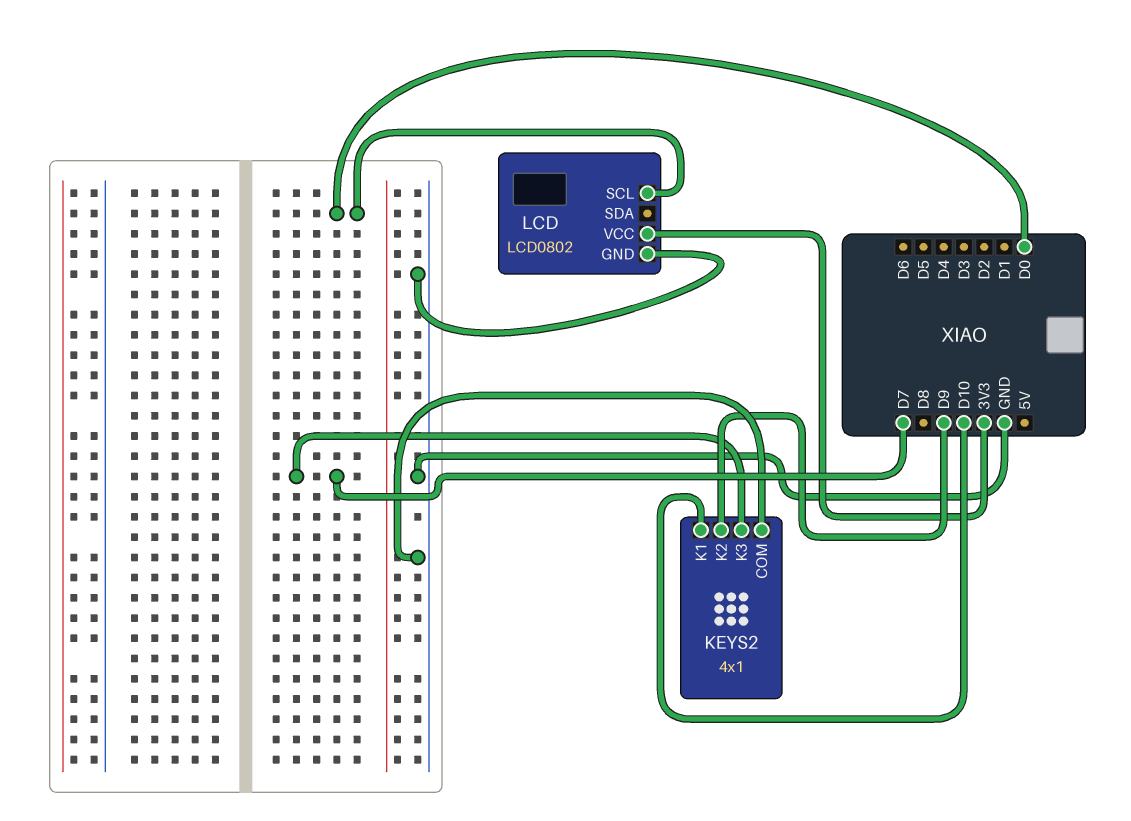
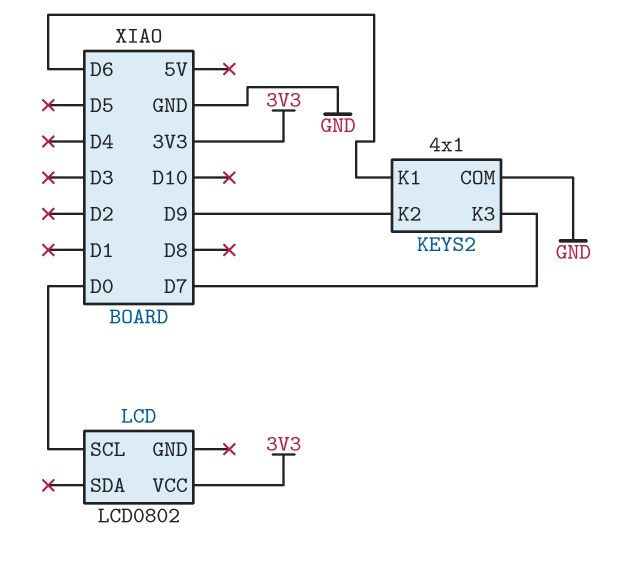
KEYS2 pin K1: D10 -> D6
LCD pin GND: GND -> none

